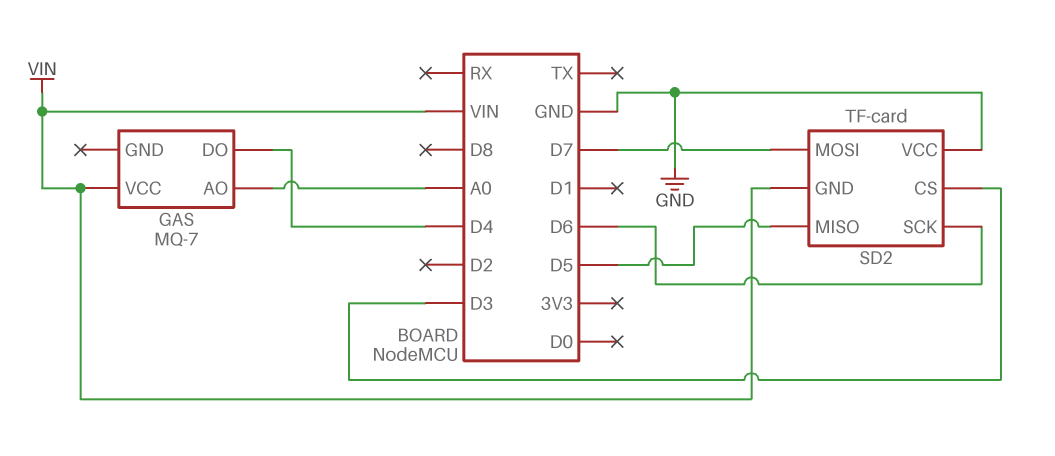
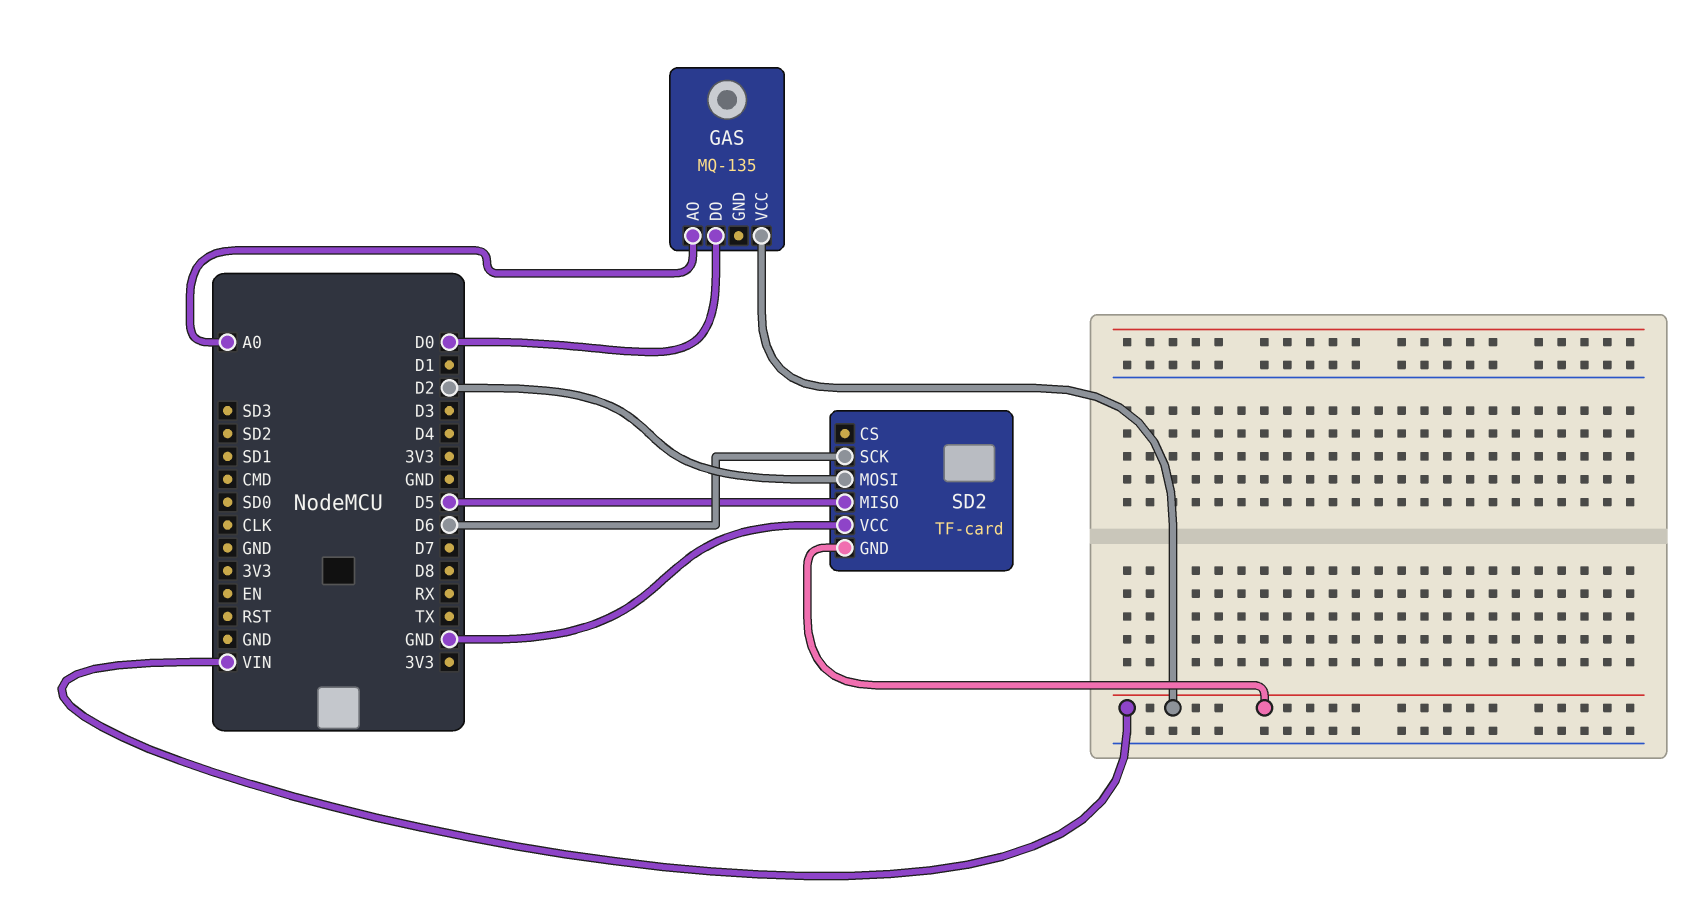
GAS: MQ-7 -> MQ-135
GAS pin DO: D4 -> D0
SD2 pin CS: D3 -> none
SD2 pin MOSI: D7 -> D2

